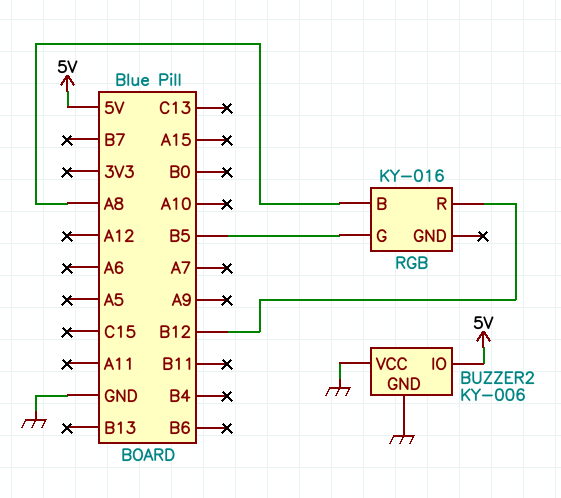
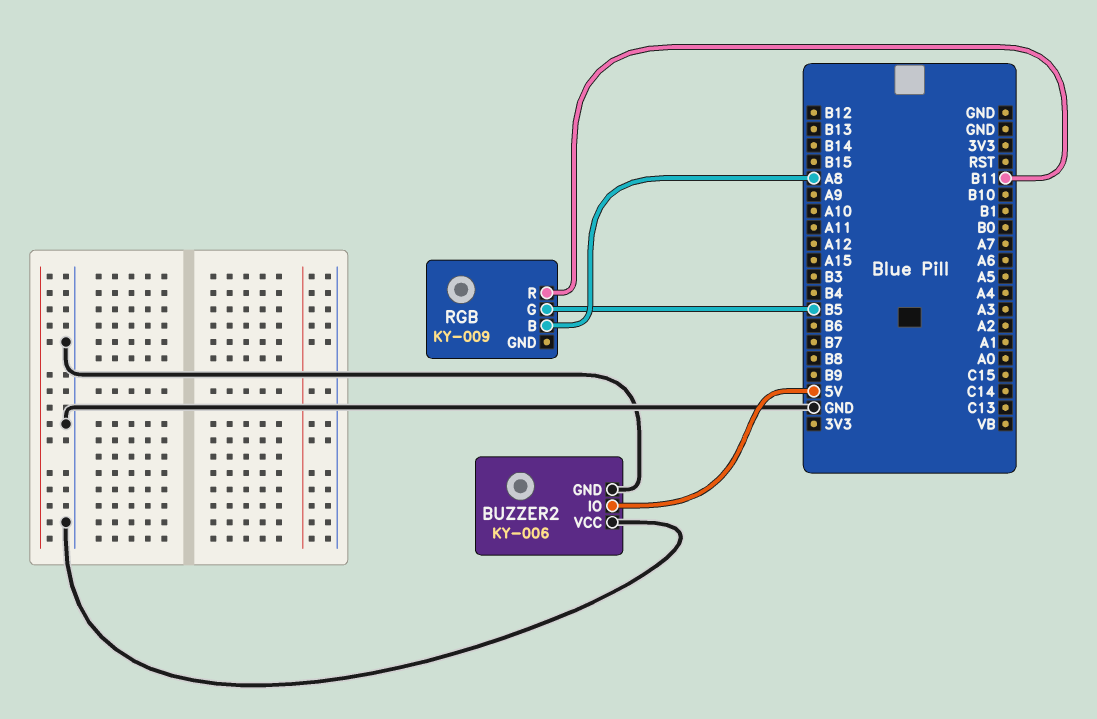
RGB: KY-016 -> KY-009
RGB pin R: B12 -> B11

